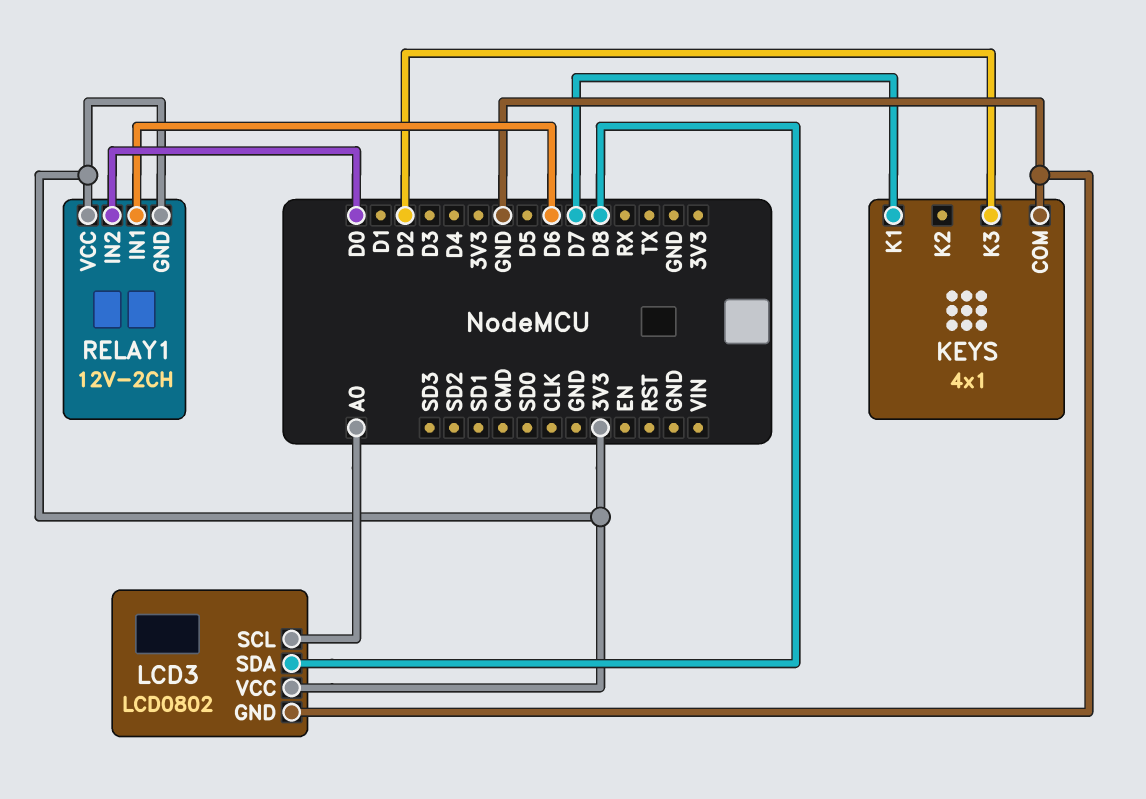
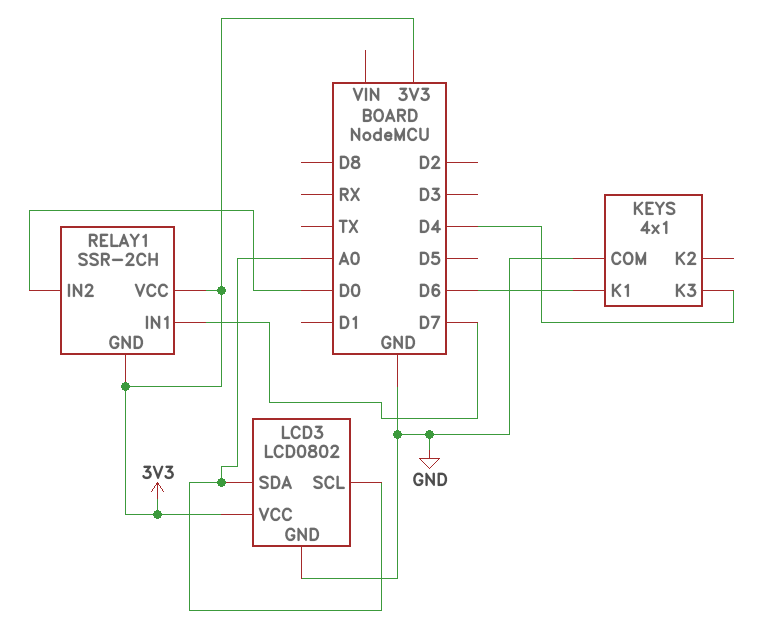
KEYS pin K1: D7 -> D6
KEYS pin K3: D2 -> D4
LCD3 pin SDA: D8 -> A0
RELAY1: 12V-2CH -> SSR-2CH
RELAY1 pin IN1: D6 -> D7

